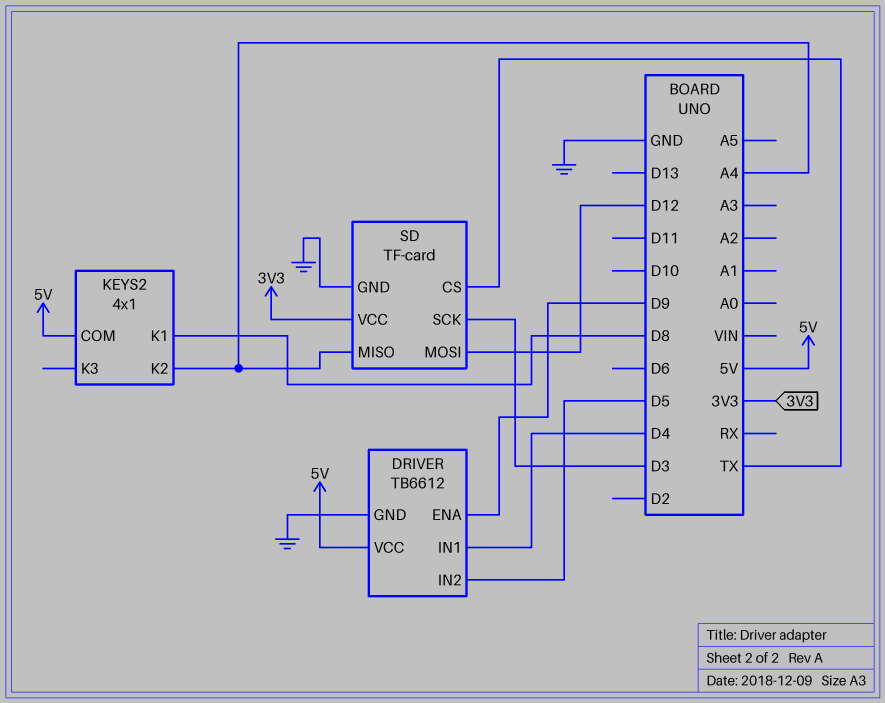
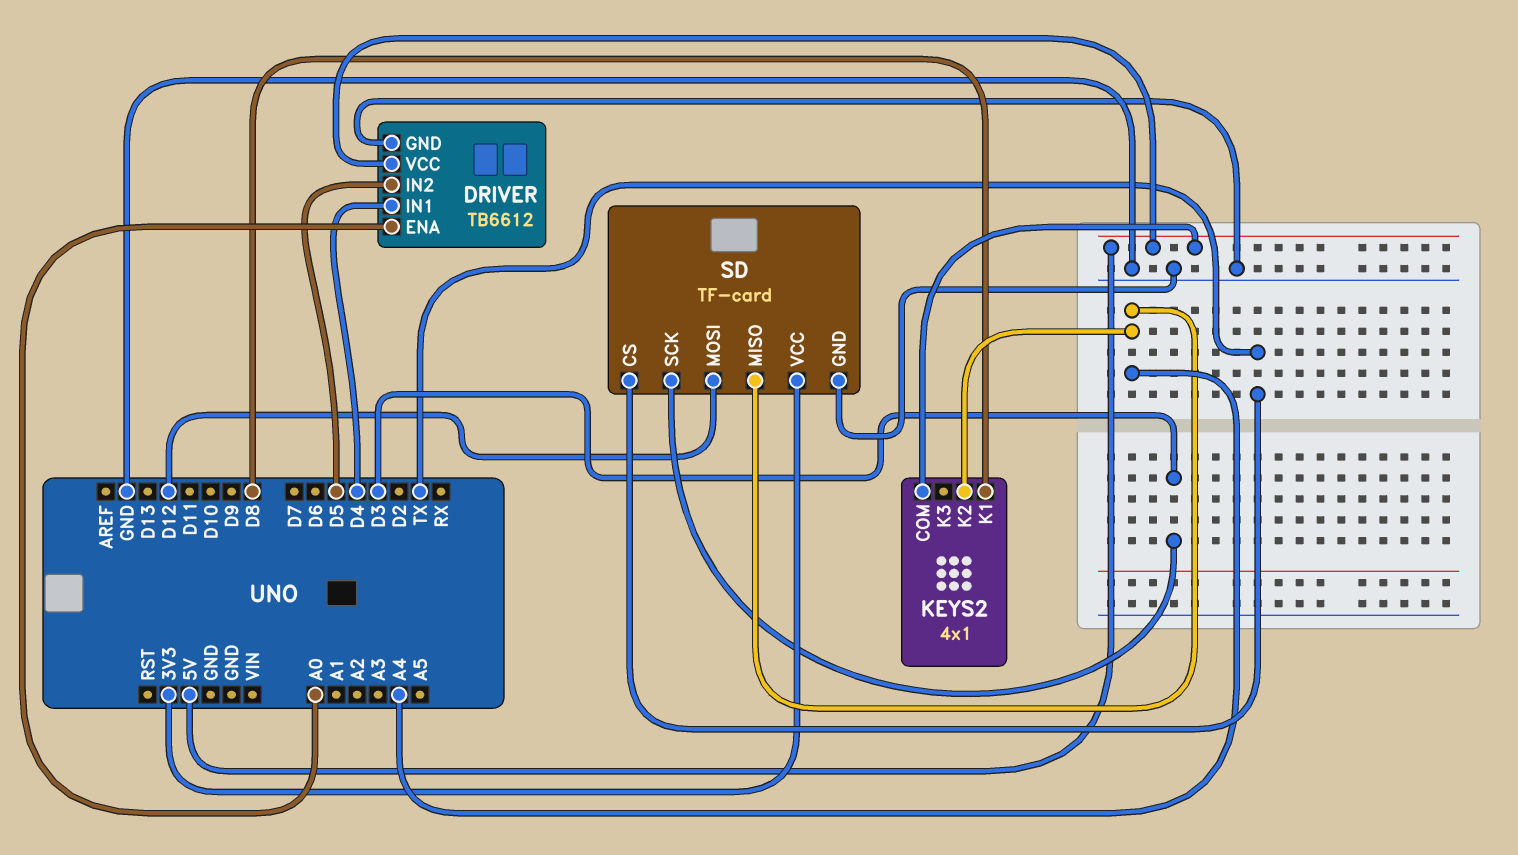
DRIVER pin ENA: D9 -> A0

